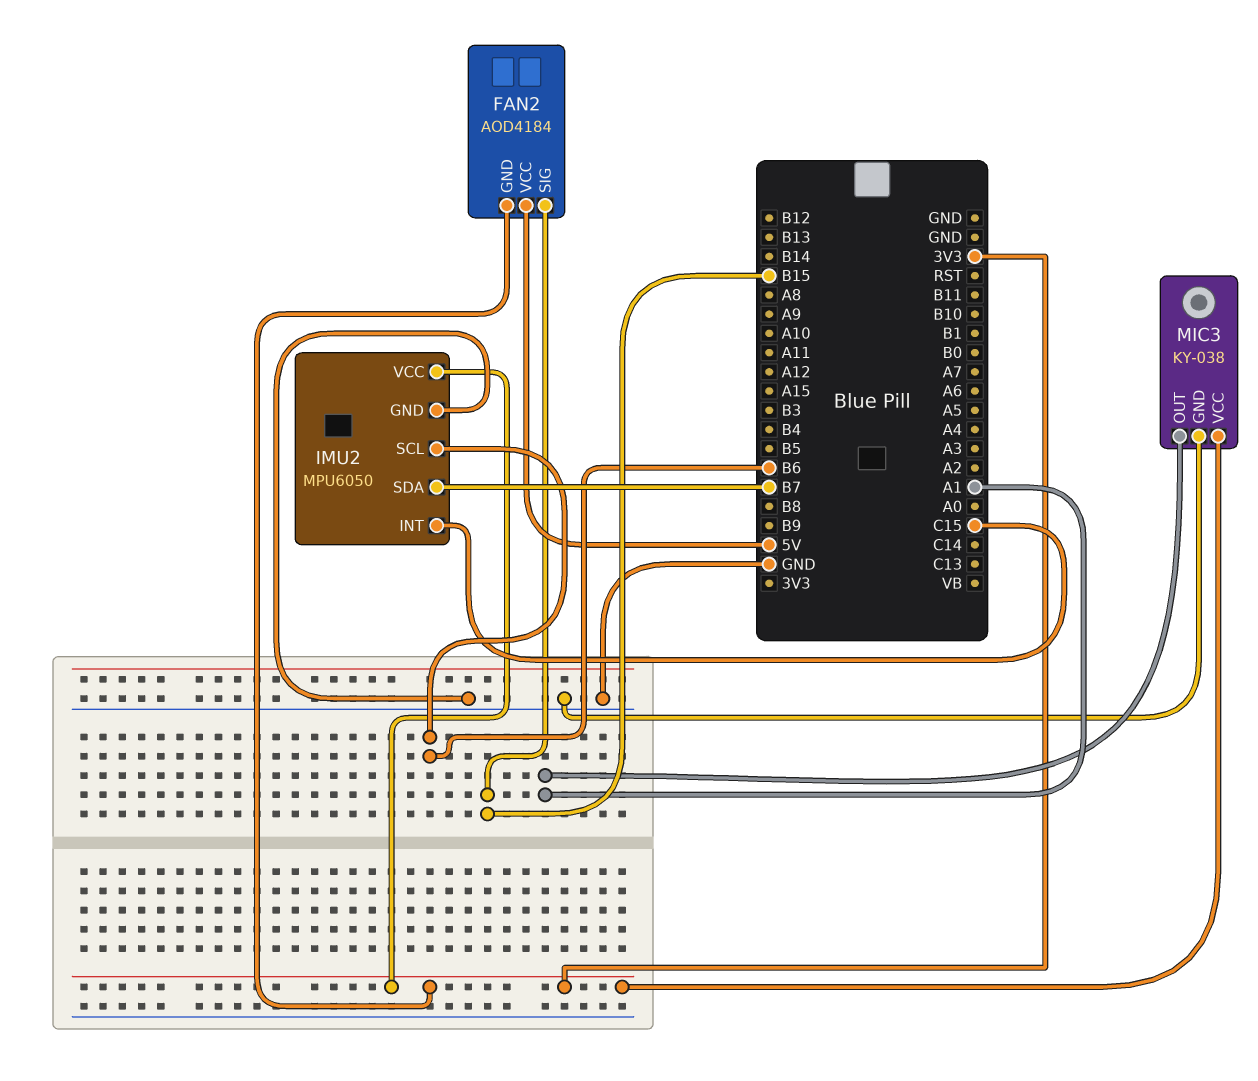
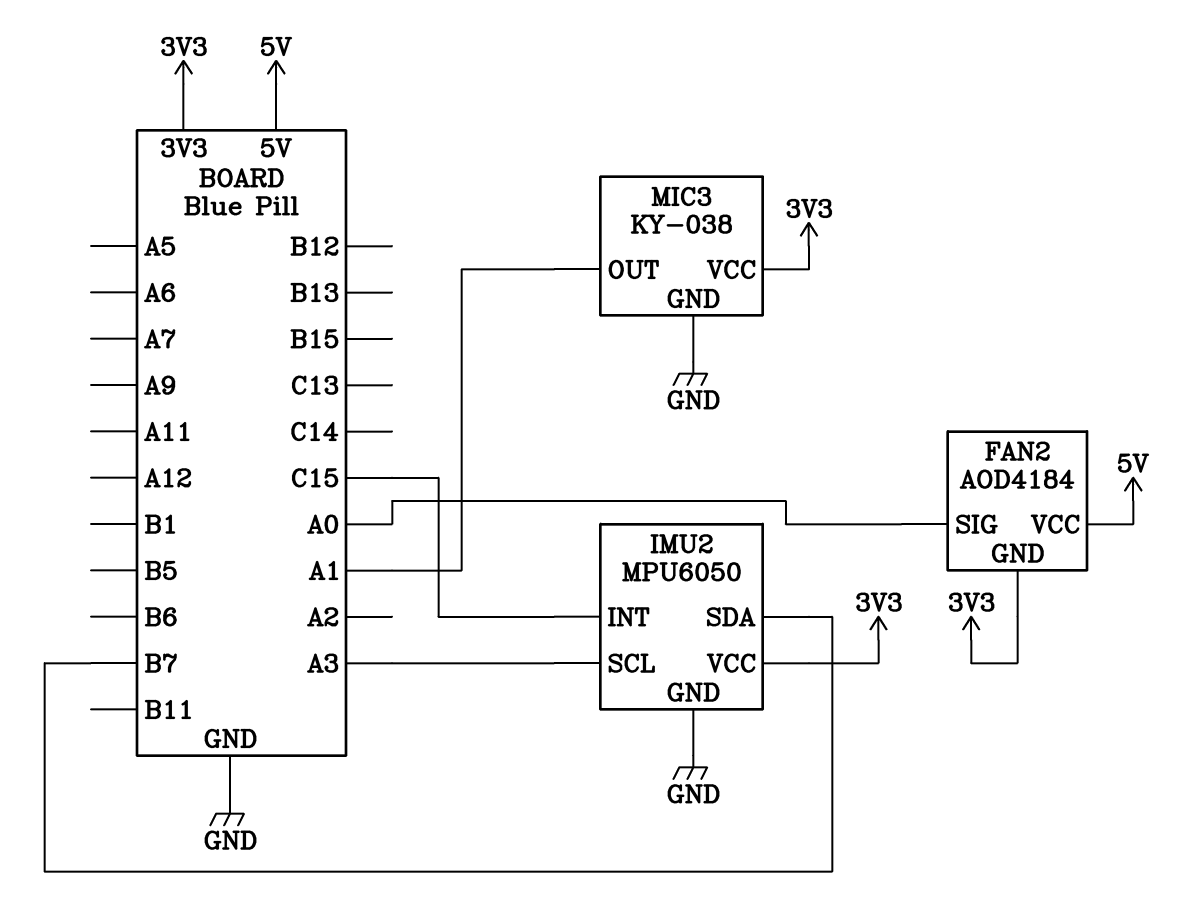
FAN2 pin SIG: B15 -> A0
IMU2 pin SCL: B6 -> A3

